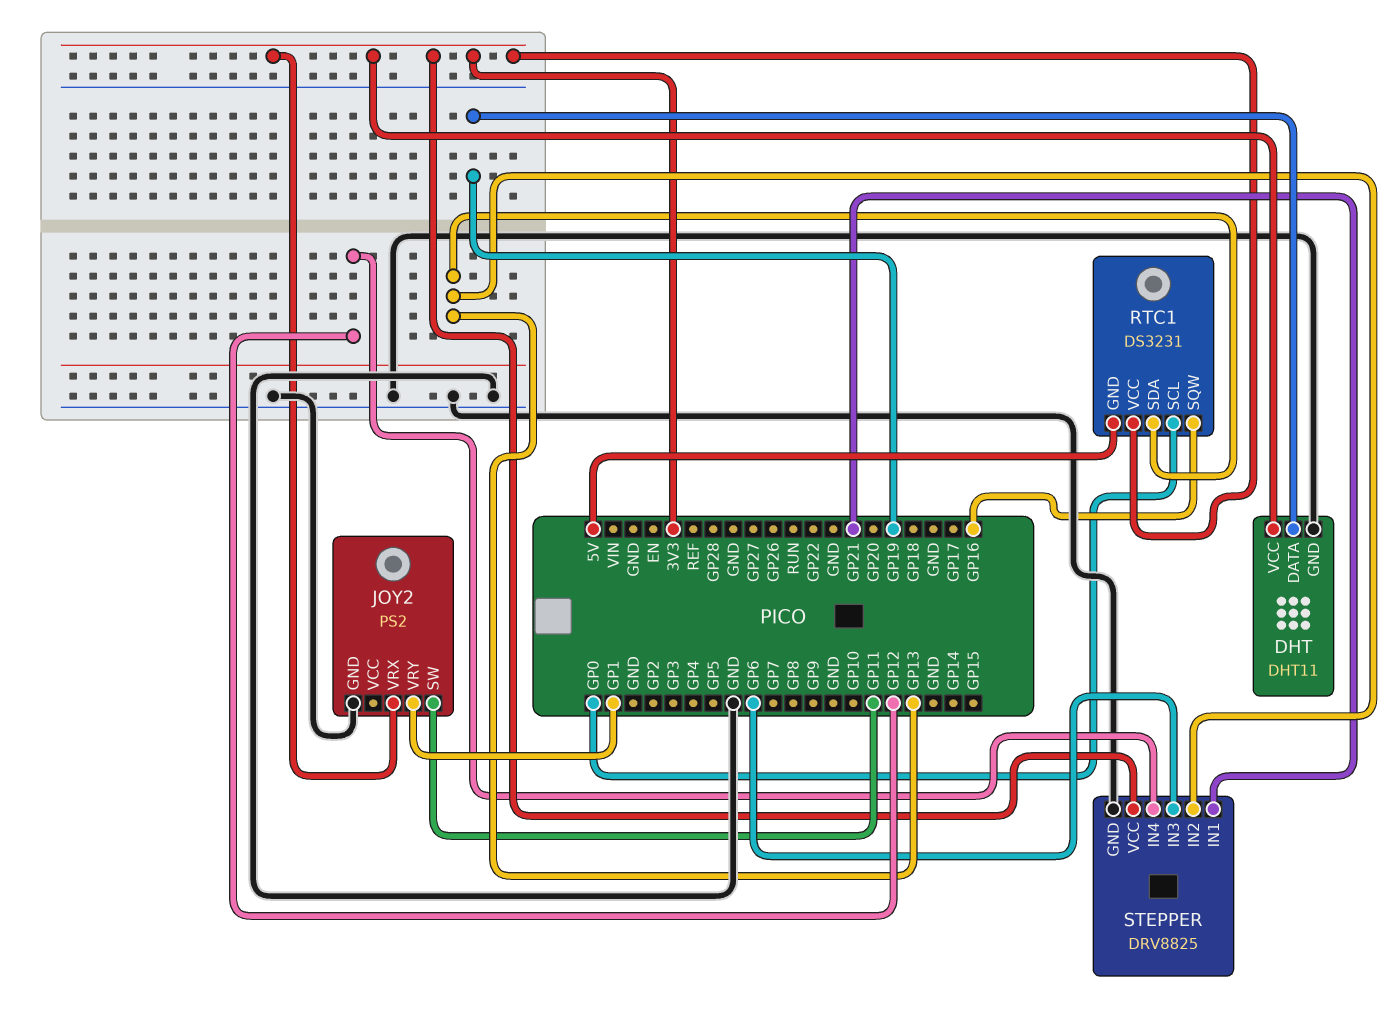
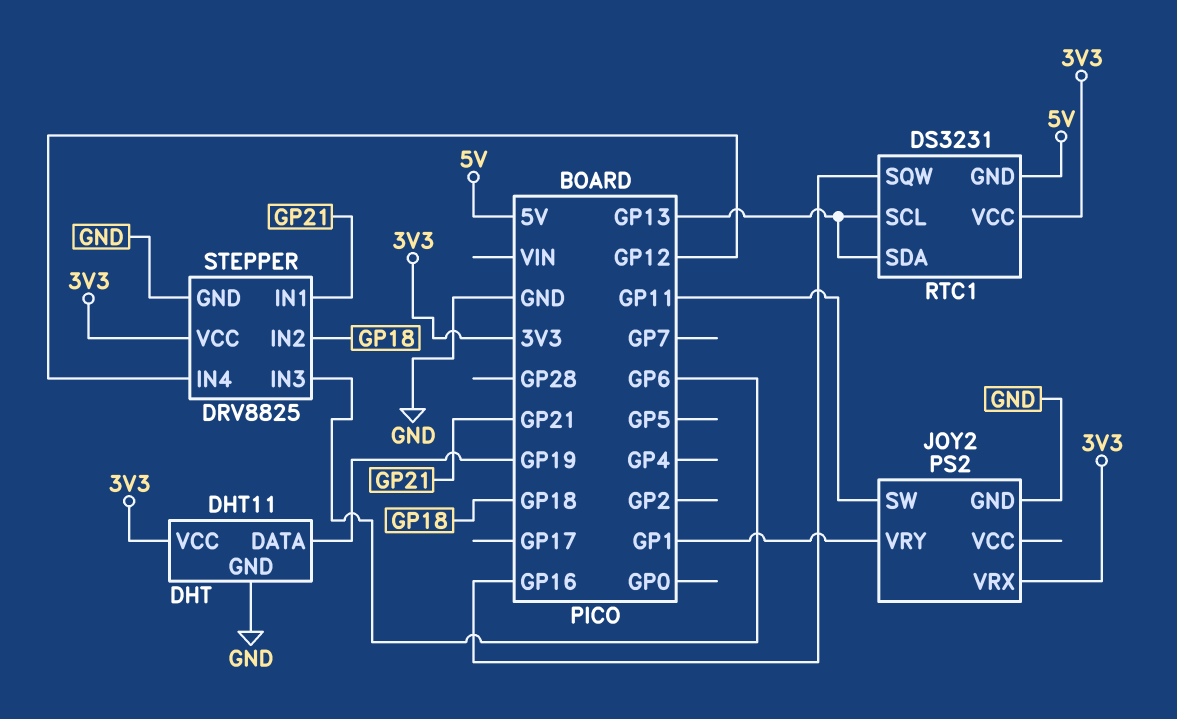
RTC1 pin SCL: GP0 -> GP13
STEPPER pin IN2: GP13 -> GP18

